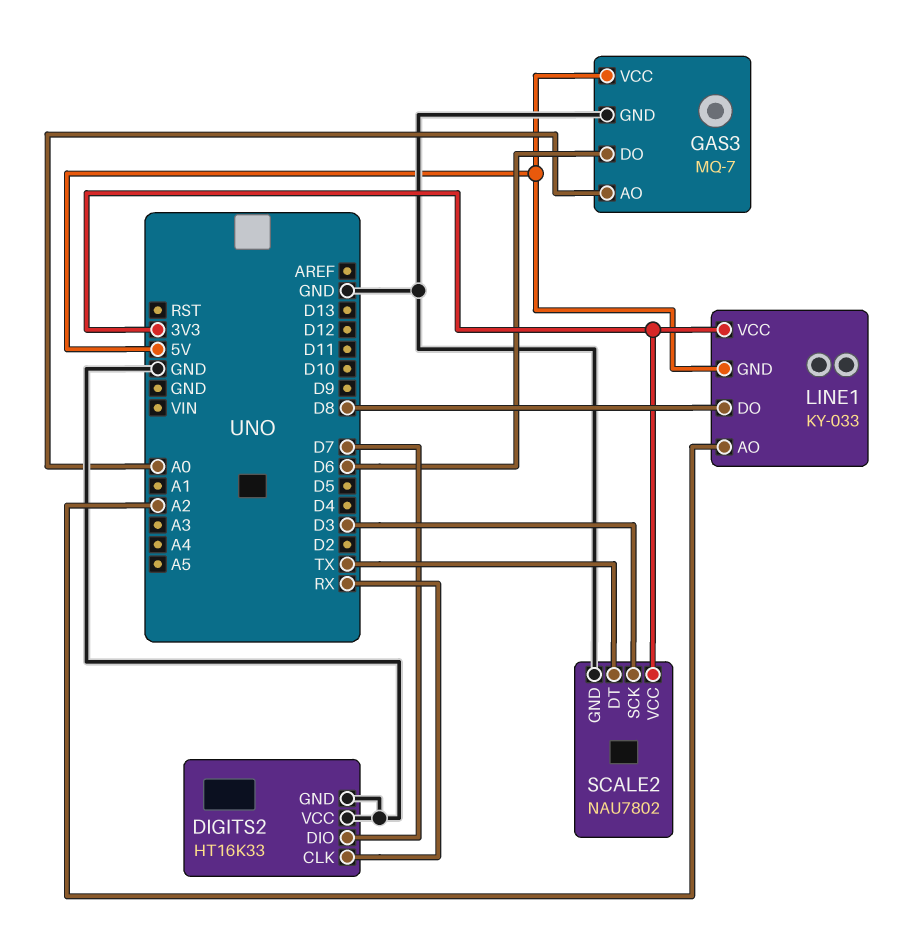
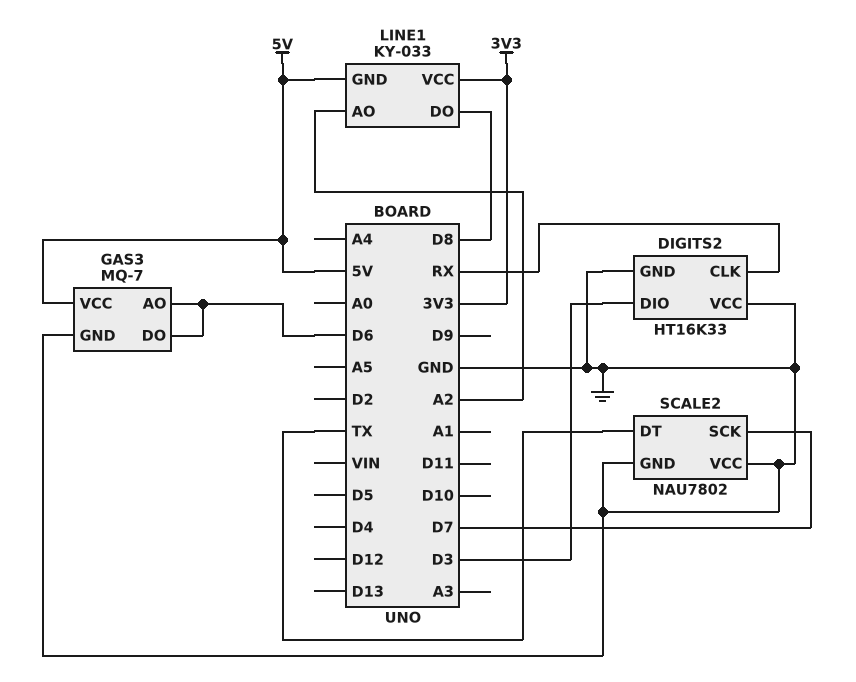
DIGITS2 pin DIO: D7 -> D3
GAS3 pin AO: A0 -> D6
SCALE2 pin SCK: D3 -> D7
SCALE2 pin VCC: 3V3 -> GND

